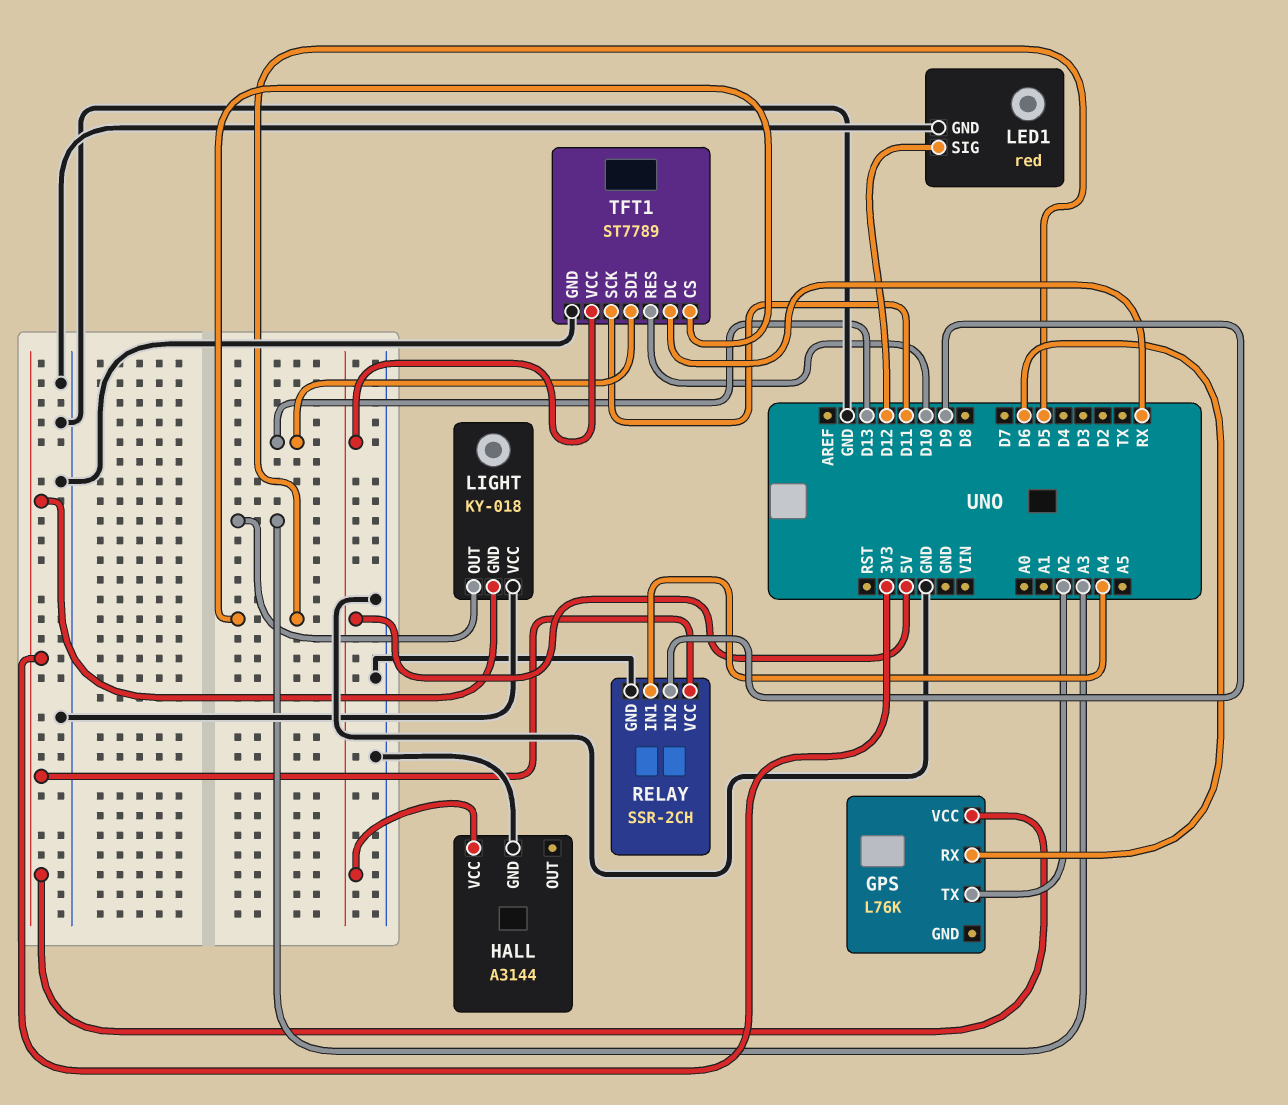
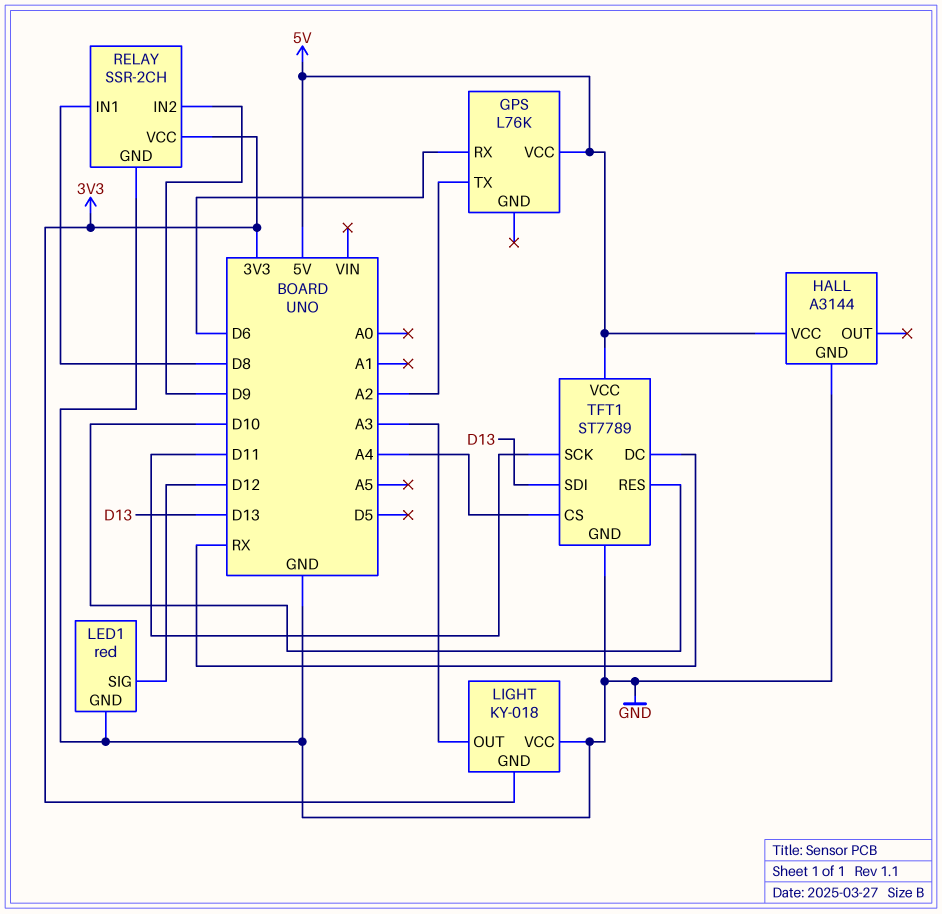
GPS pin VCC: 3V3 -> 5V
RELAY pin IN1: A4 -> D8
TFT1 pin CS: D5 -> A4

